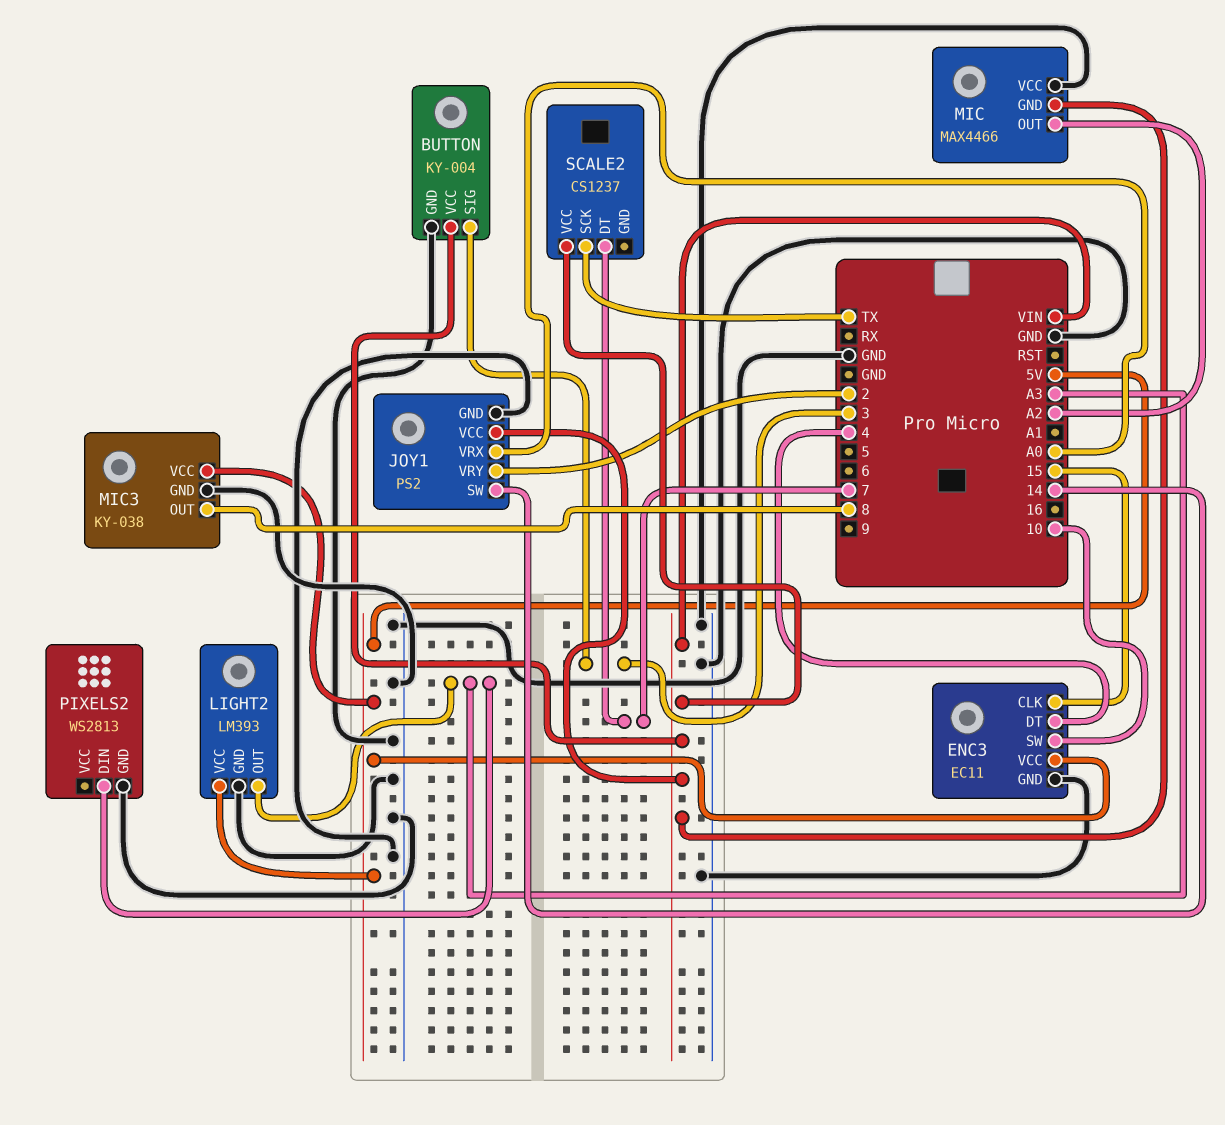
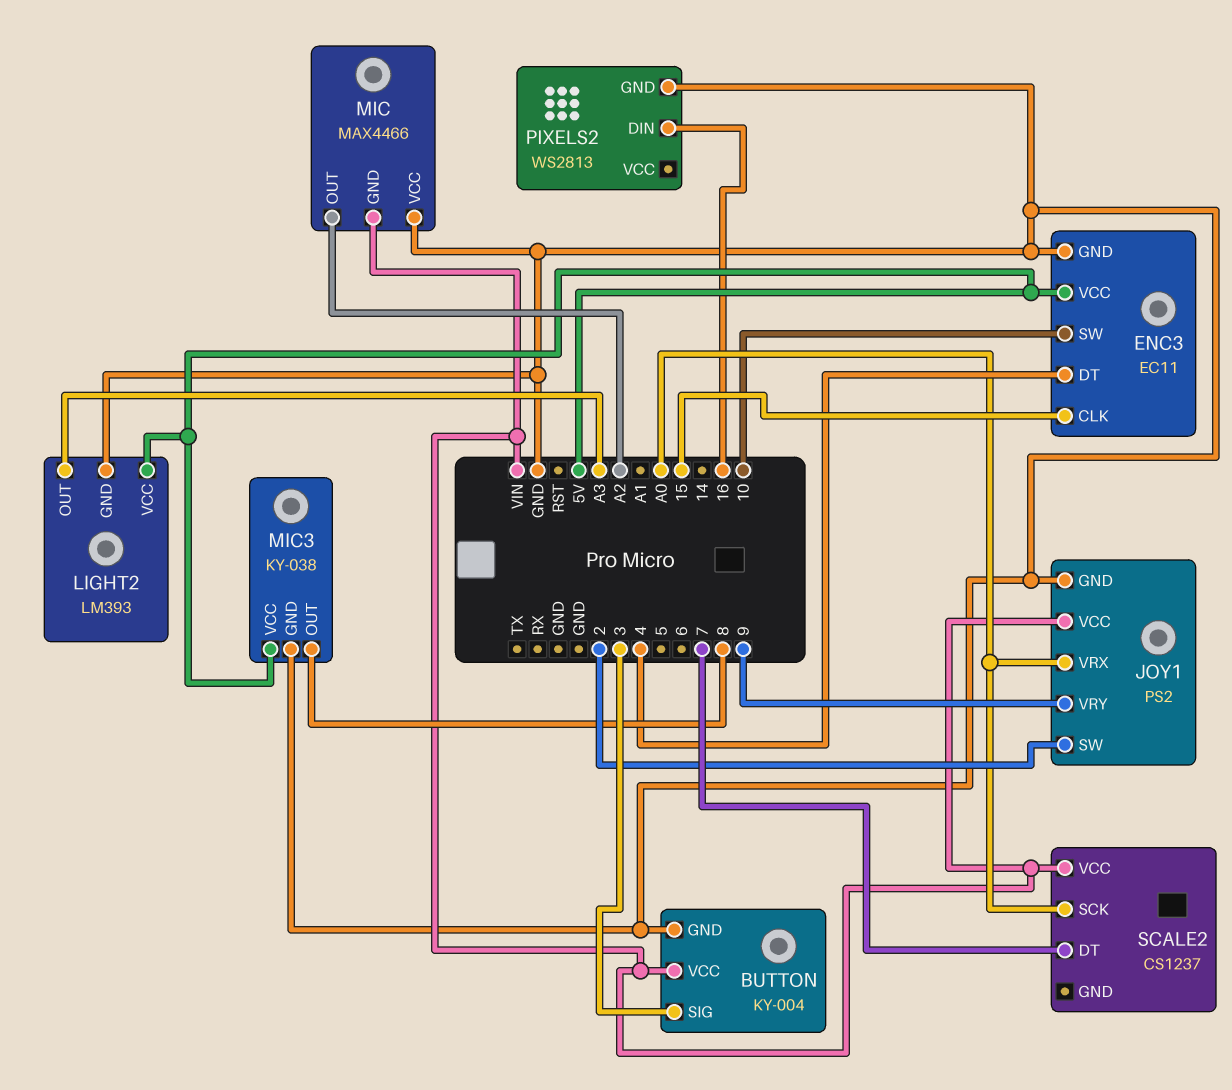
JOY1 pin SW: 14 -> 2
JOY1 pin VRY: 2 -> 9
PIXELS2 pin DIN: A3 -> 16
SCALE2 pin SCK: TX -> A0

